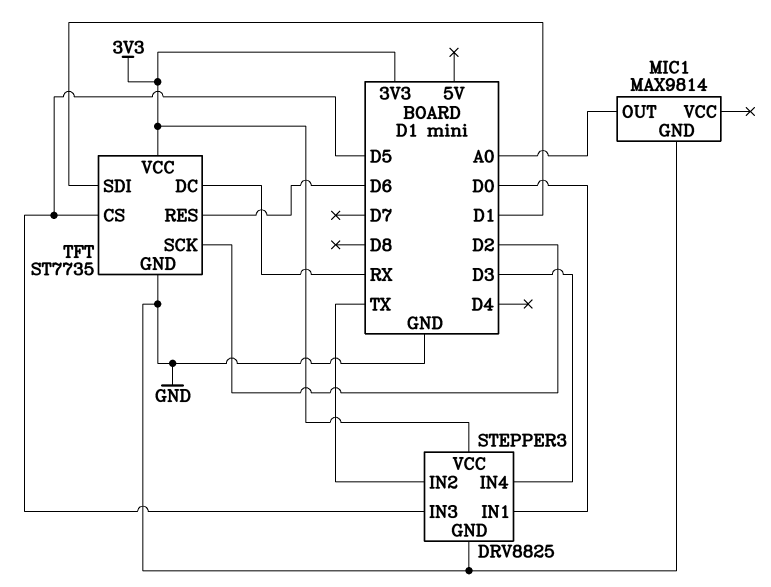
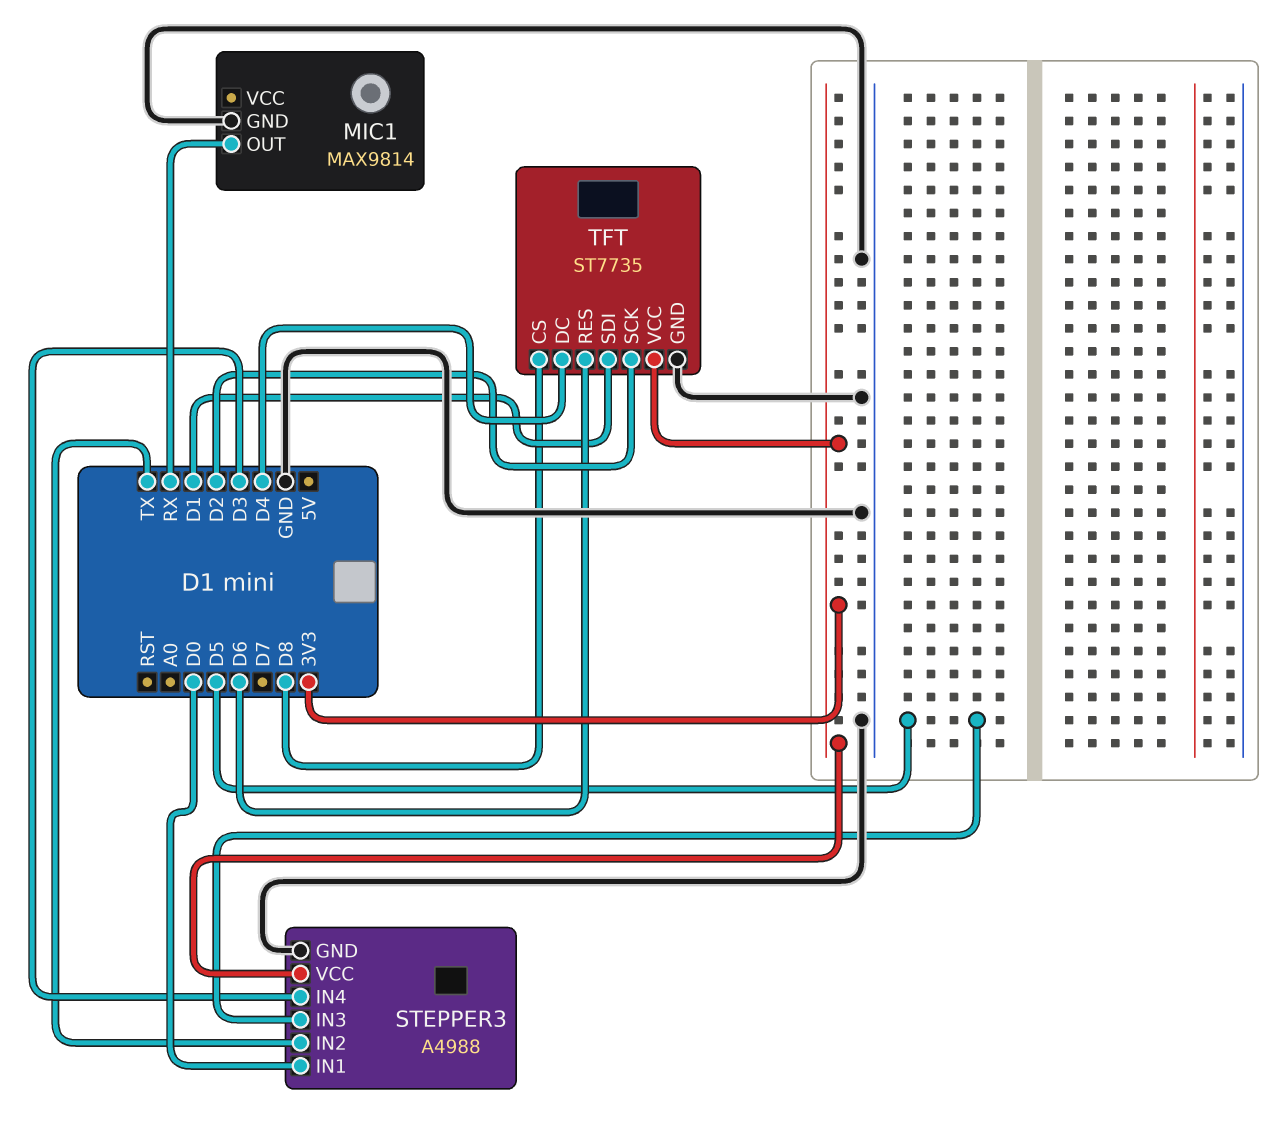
MIC1 pin OUT: A0 -> RX
STEPPER3: DRV8825 -> A4988
TFT pin CS: D5 -> D8
TFT pin DC: RX -> D4

